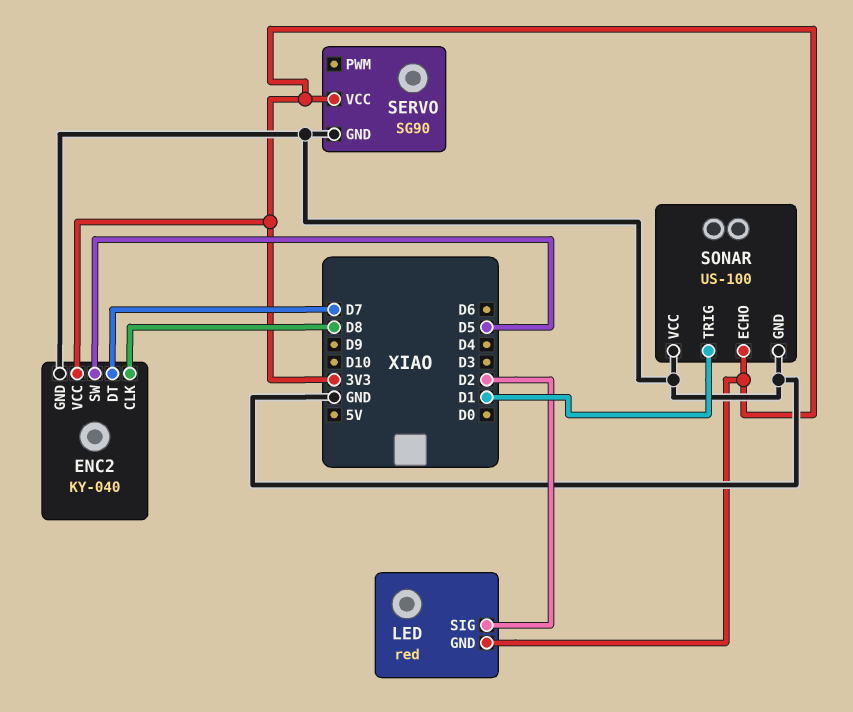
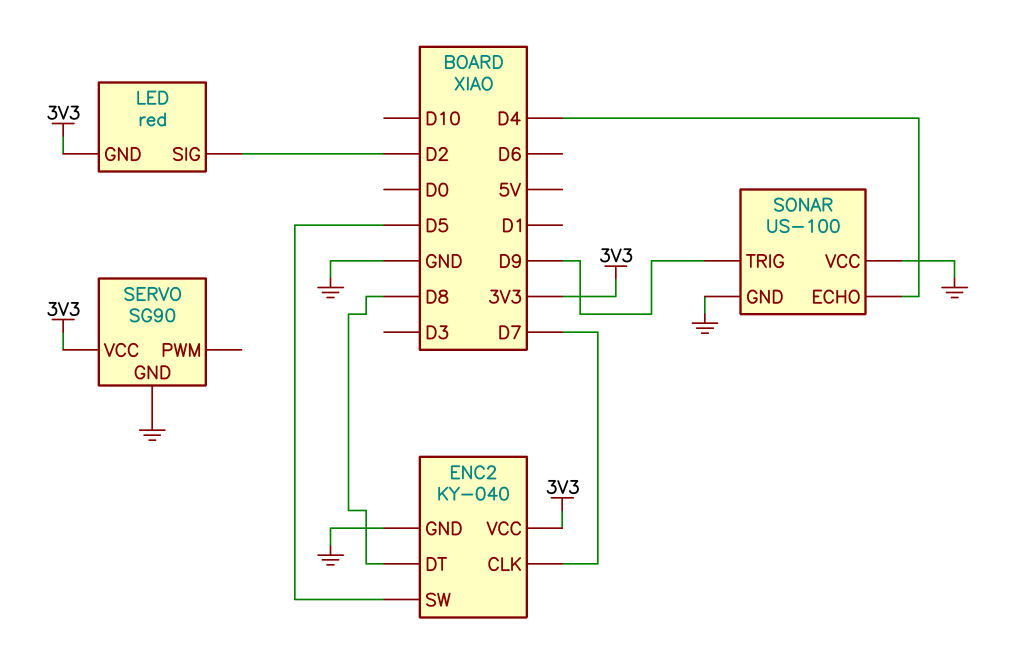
ENC2 pin CLK: D8 -> D7
ENC2 pin DT: D7 -> D8
SONAR pin ECHO: 3V3 -> D4
SONAR pin TRIG: D1 -> D9

